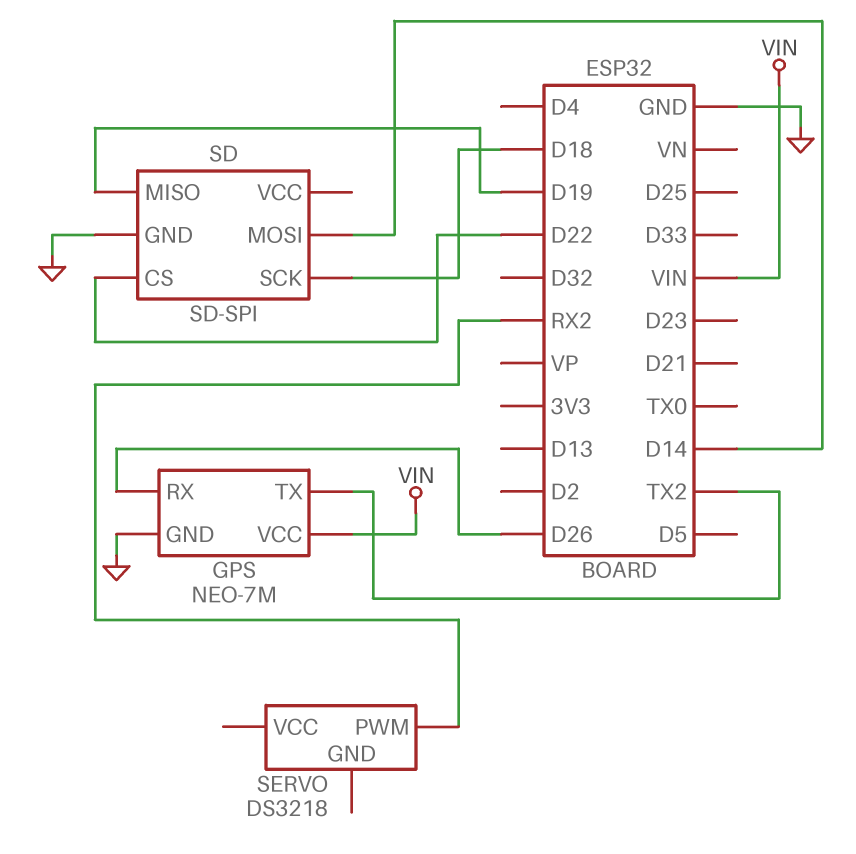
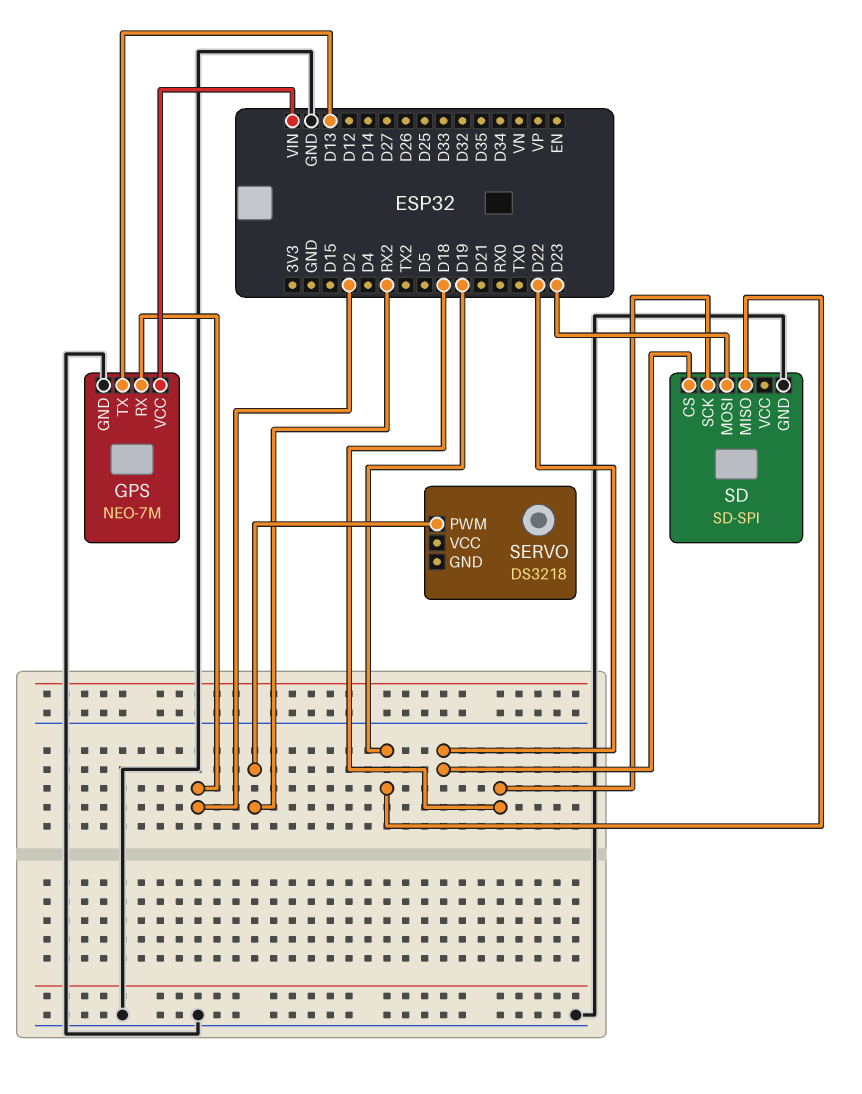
GPS pin RX: D26 -> D2
GPS pin TX: TX2 -> D13
SD pin MOSI: D14 -> D23

